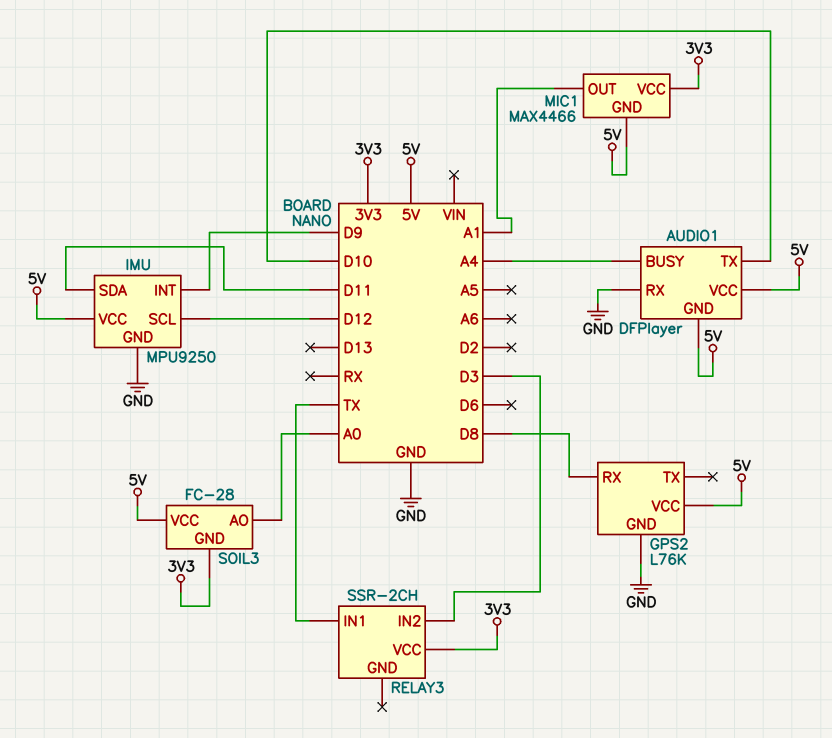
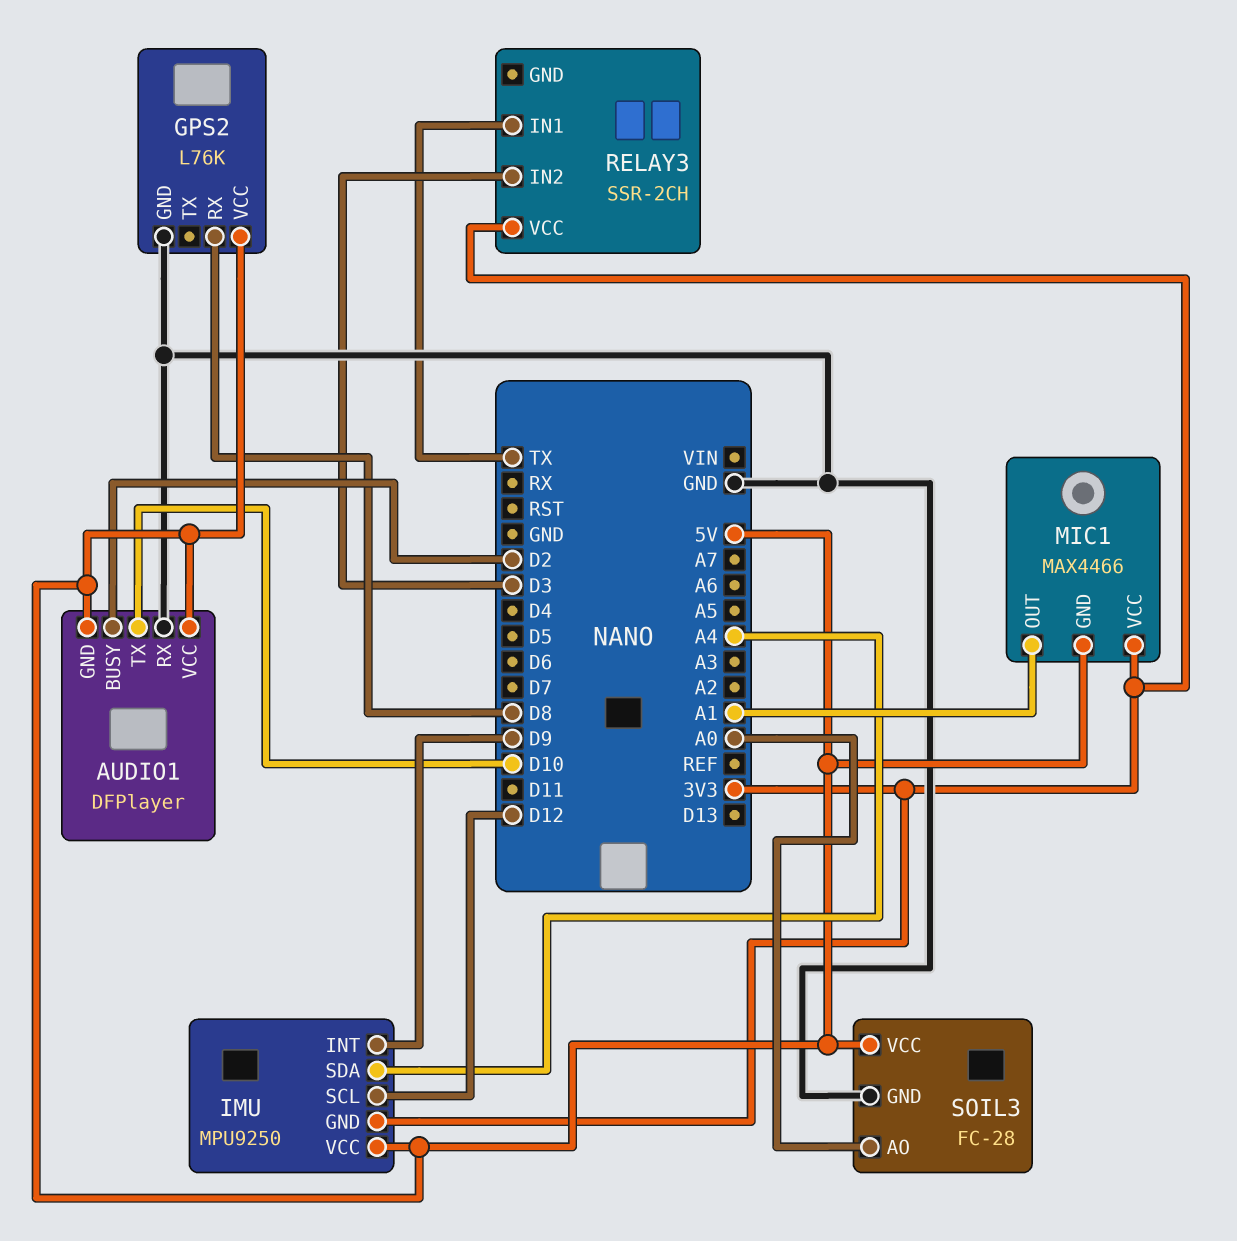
AUDIO1 pin BUSY: A4 -> D2
IMU pin GND: GND -> 3V3
IMU pin SDA: D11 -> A4
SOIL3 pin GND: 3V3 -> GND

